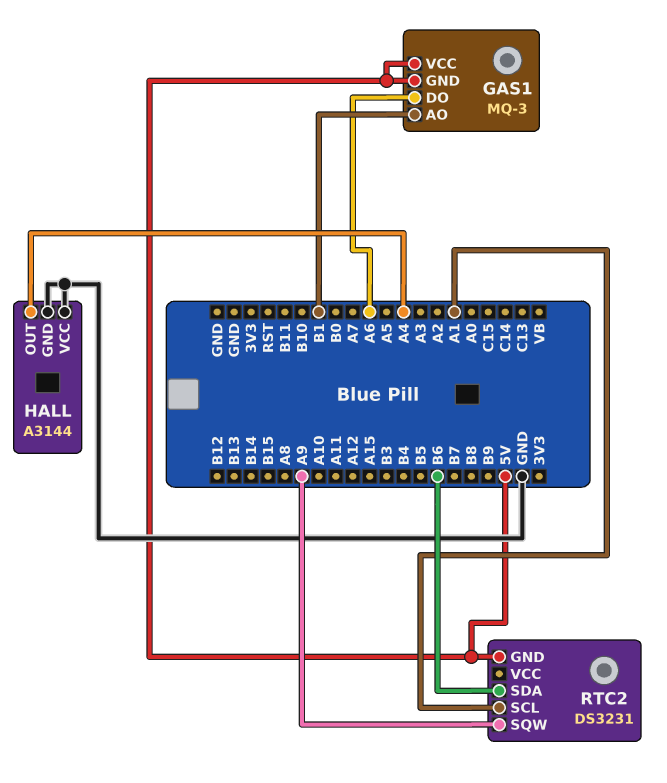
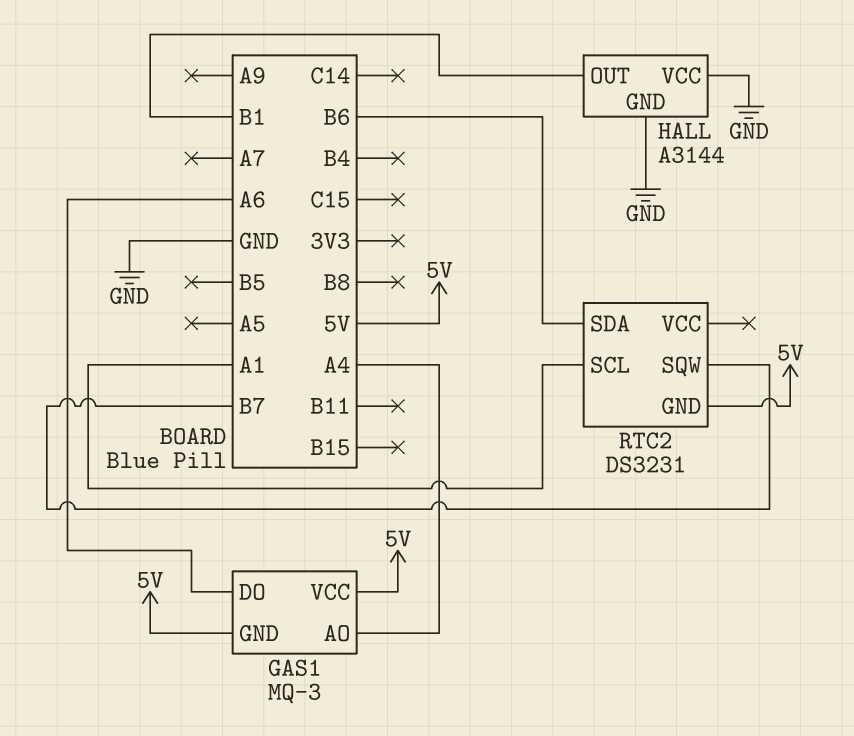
GAS1 pin AO: B1 -> A4
HALL pin OUT: A4 -> B1
RTC2 pin SQW: A9 -> B7

